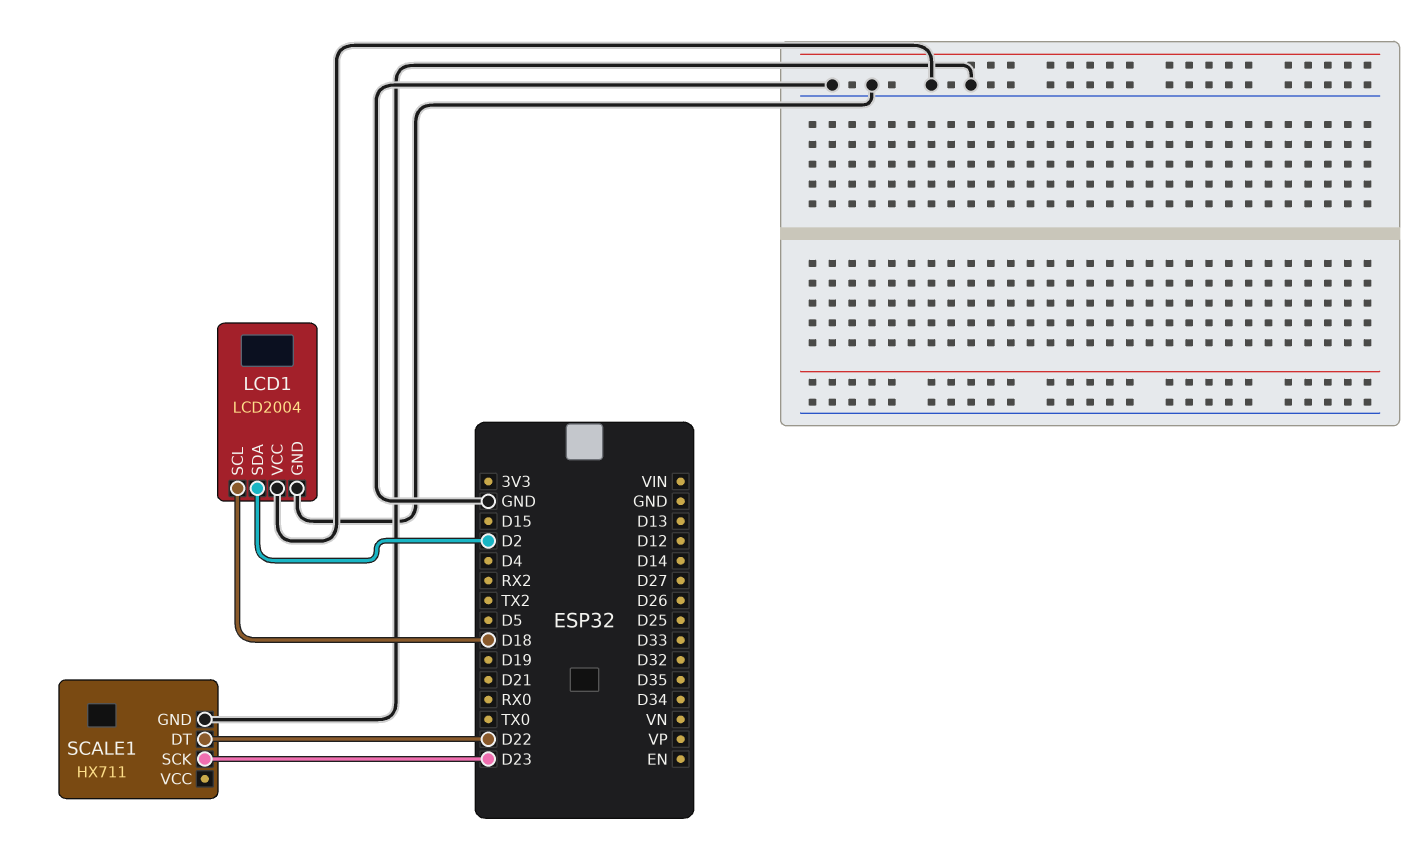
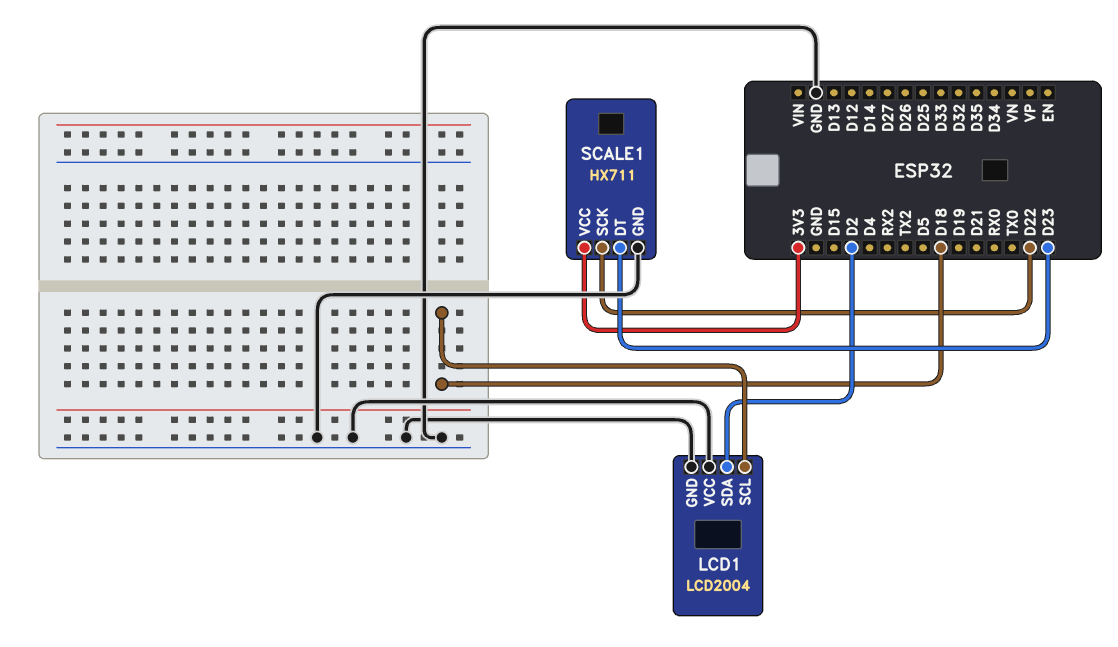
SCALE1 pin DT: D22 -> D23
SCALE1 pin SCK: D23 -> D22
SCALE1 pin VCC: none -> 3V3

